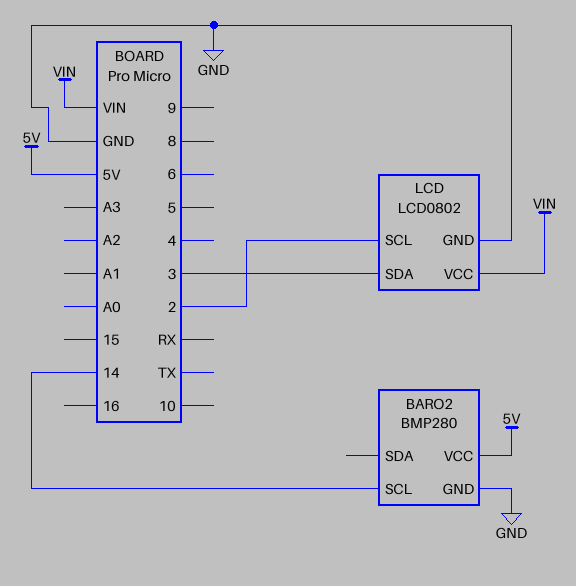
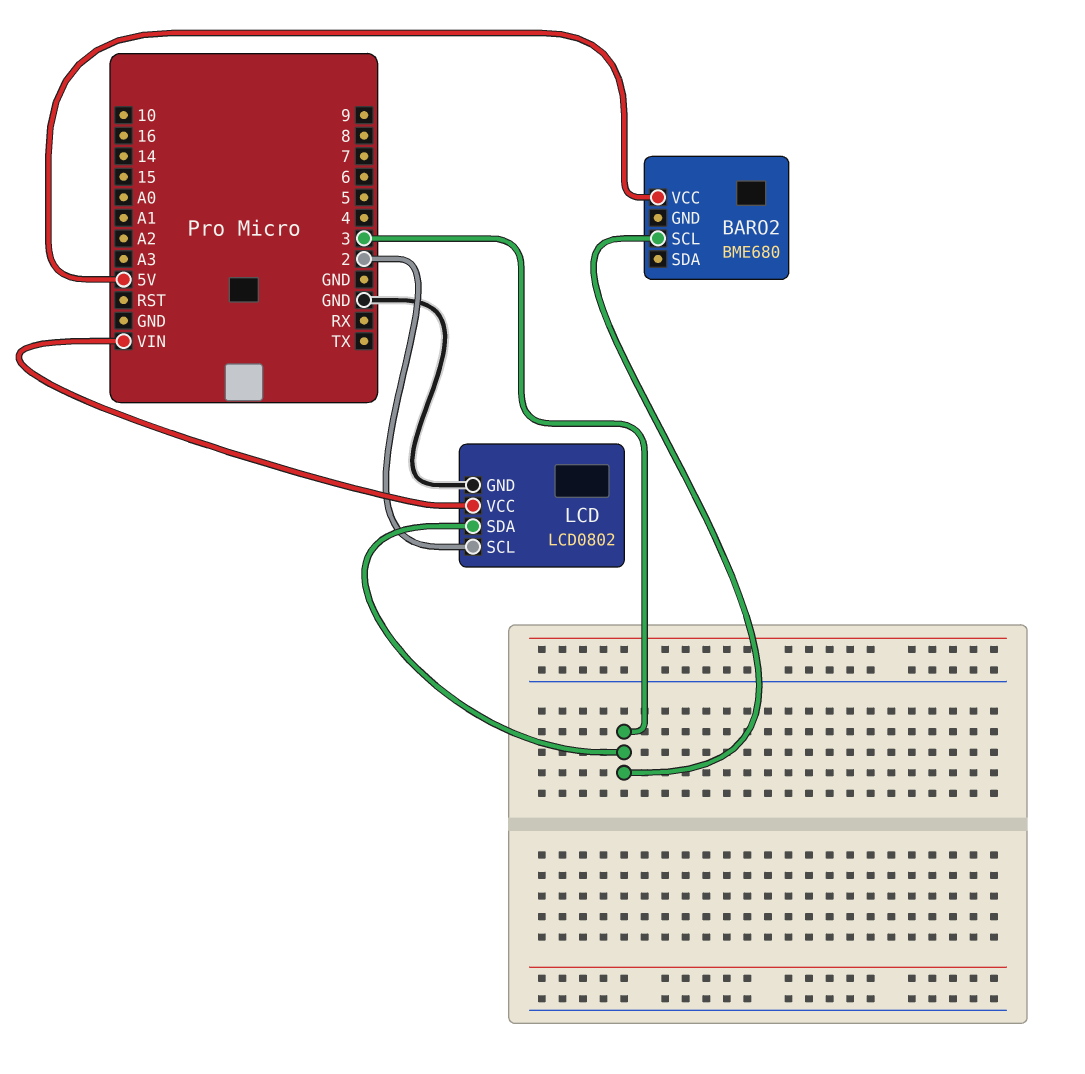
BARO2: BMP280 -> BME680
BARO2 pin GND: GND -> none
BARO2 pin SCL: 14 -> 3

